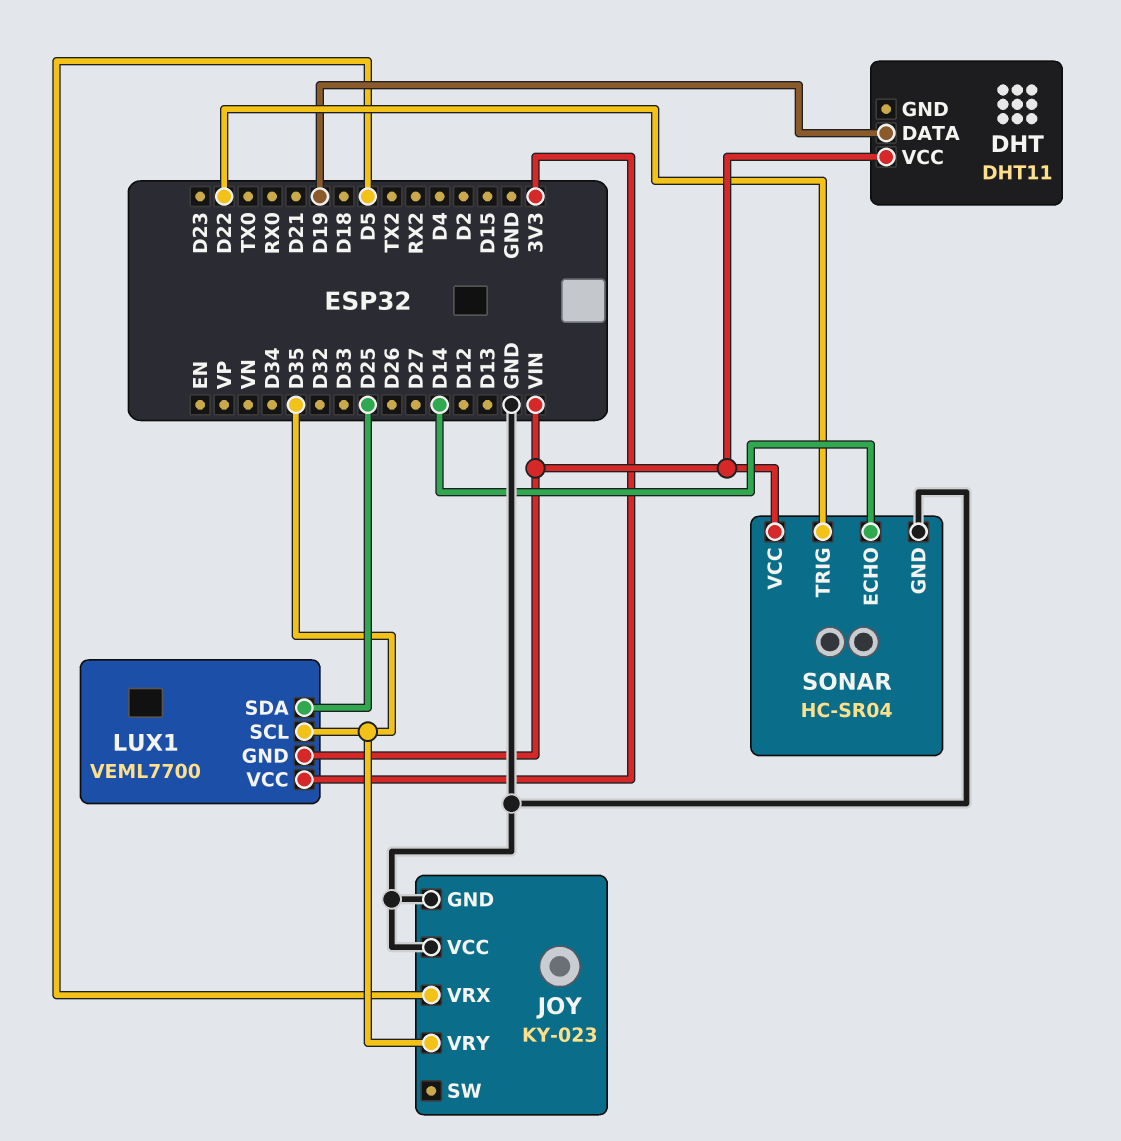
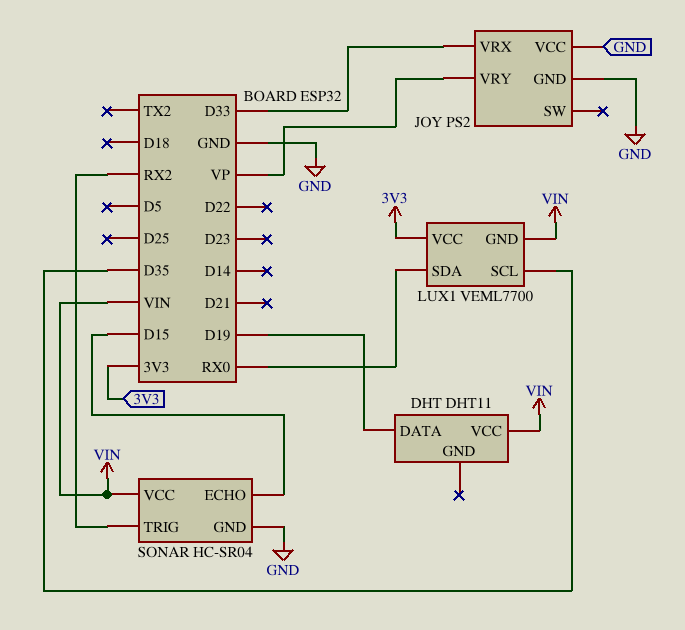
JOY: KY-023 -> PS2
JOY pin VRX: D5 -> D33
JOY pin VRY: D35 -> VP
LUX1 pin SDA: D25 -> RX0
SONAR pin ECHO: D14 -> D15
SONAR pin TRIG: D22 -> RX2

